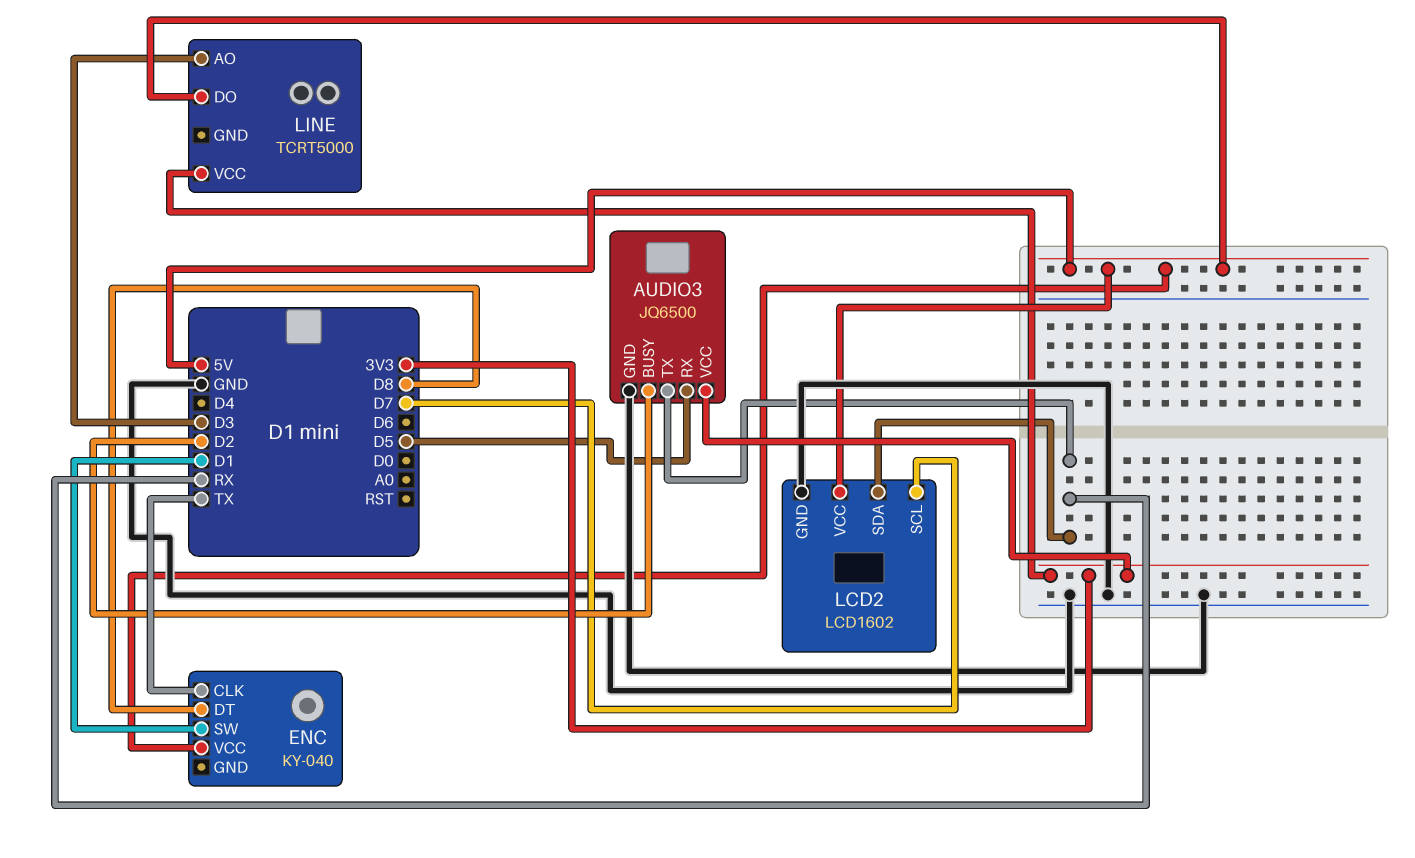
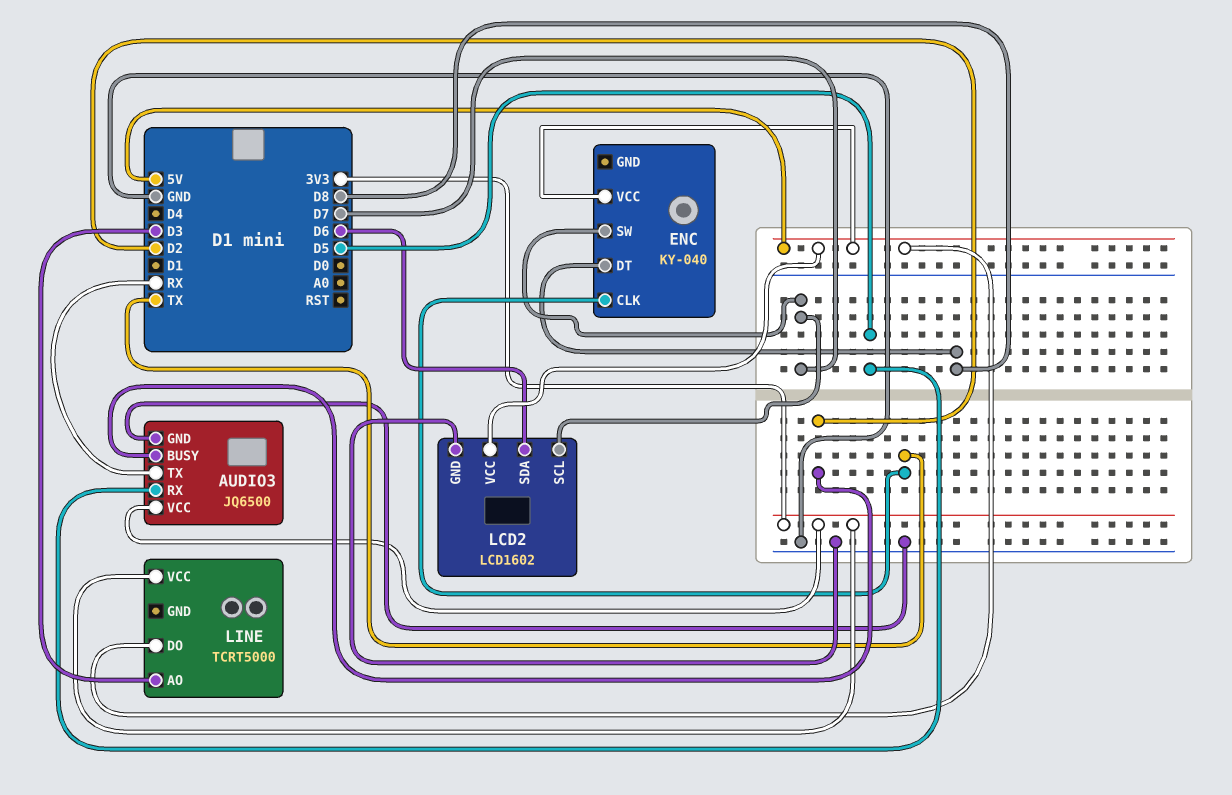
ENC pin SW: D1 -> D7
LCD2 pin SDA: RX -> D6

